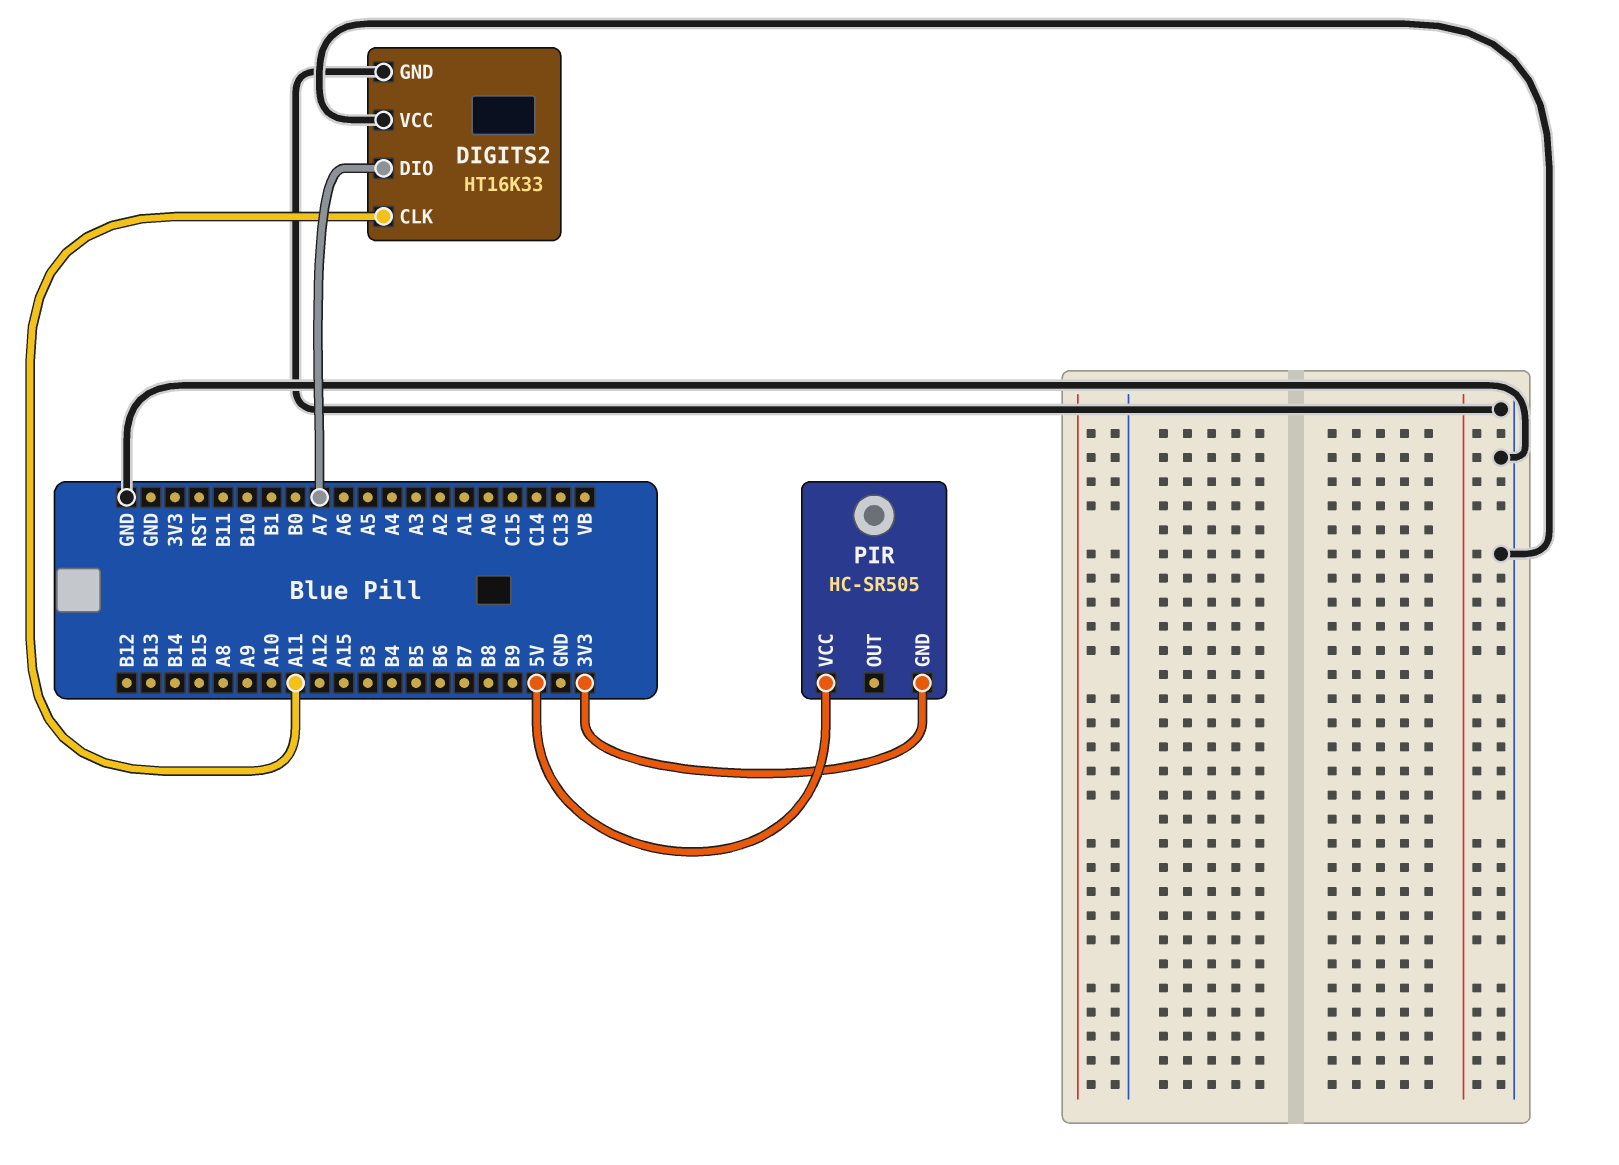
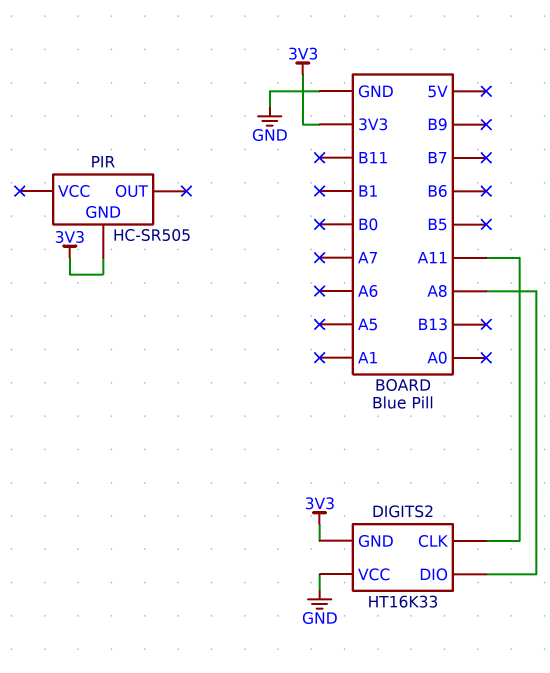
DIGITS2 pin DIO: A7 -> A8
DIGITS2 pin GND: GND -> 3V3
PIR pin VCC: 5V -> none

